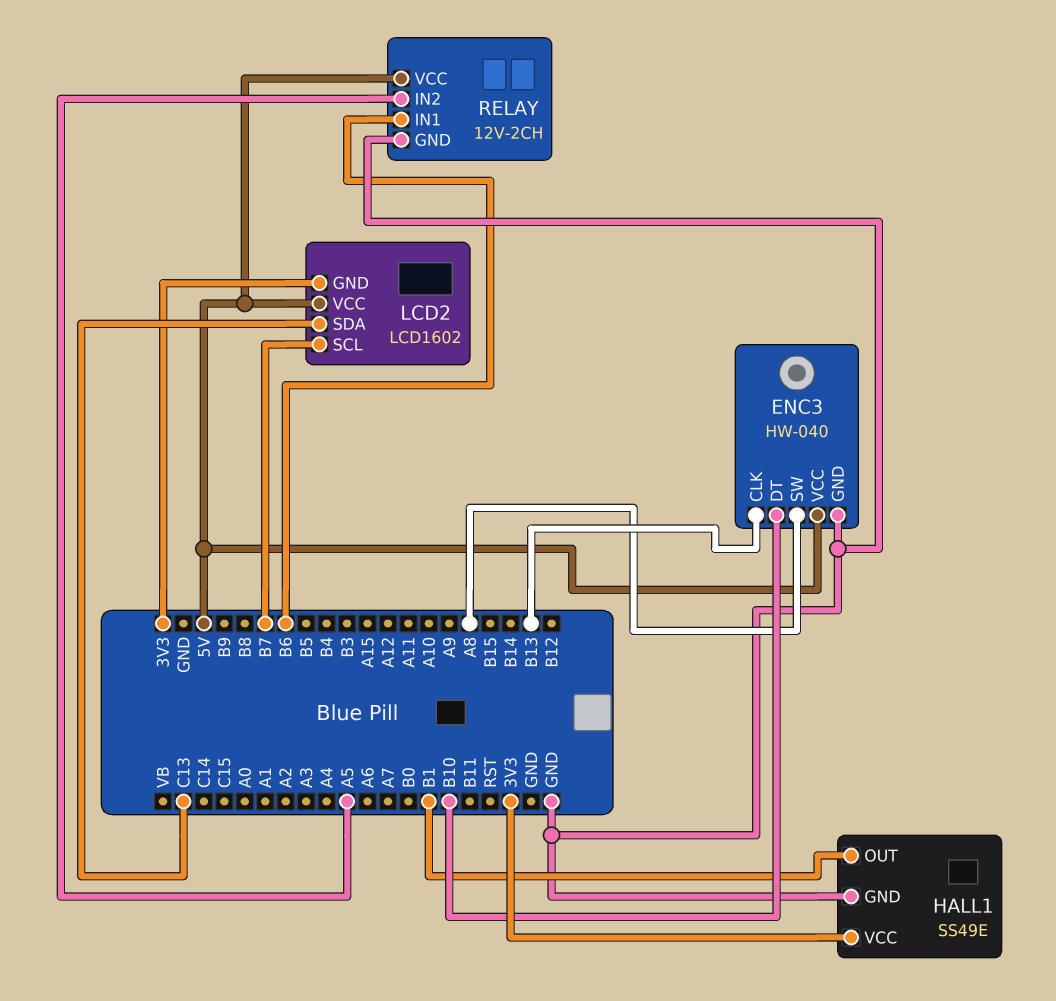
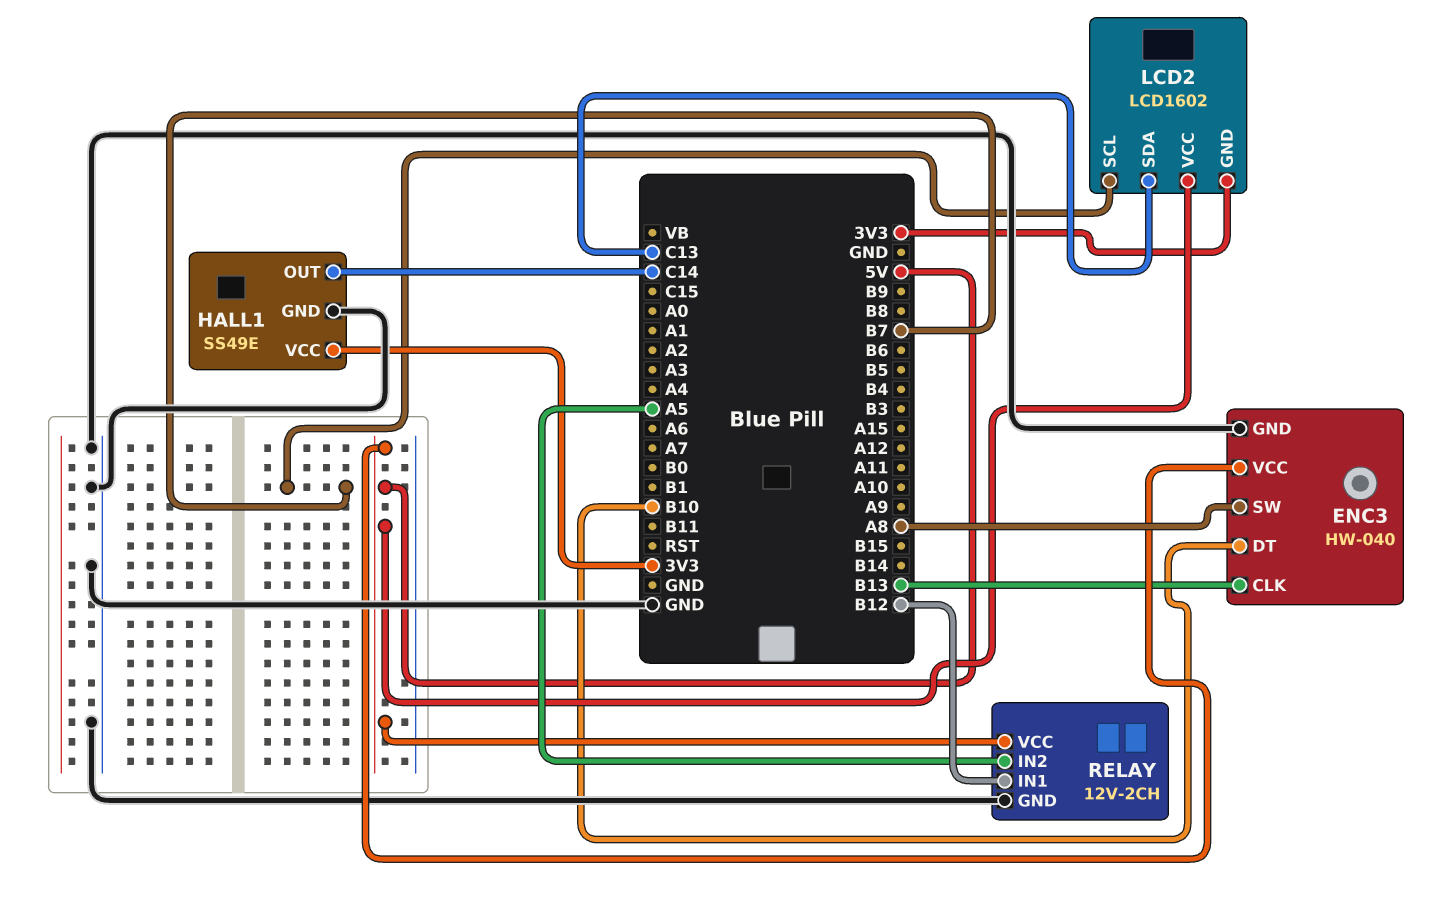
HALL1 pin OUT: B1 -> C14
RELAY pin IN1: B6 -> B12

